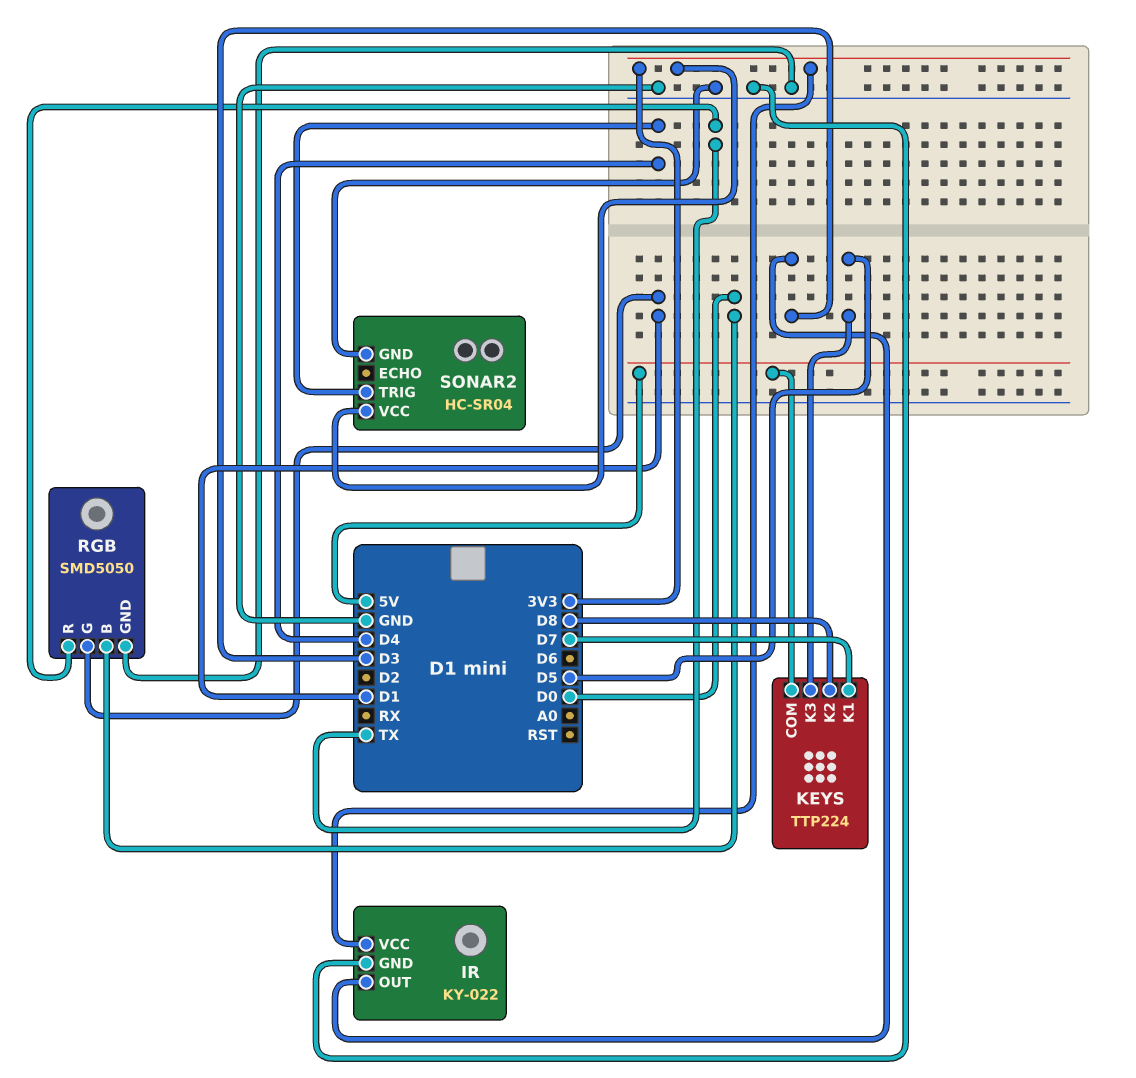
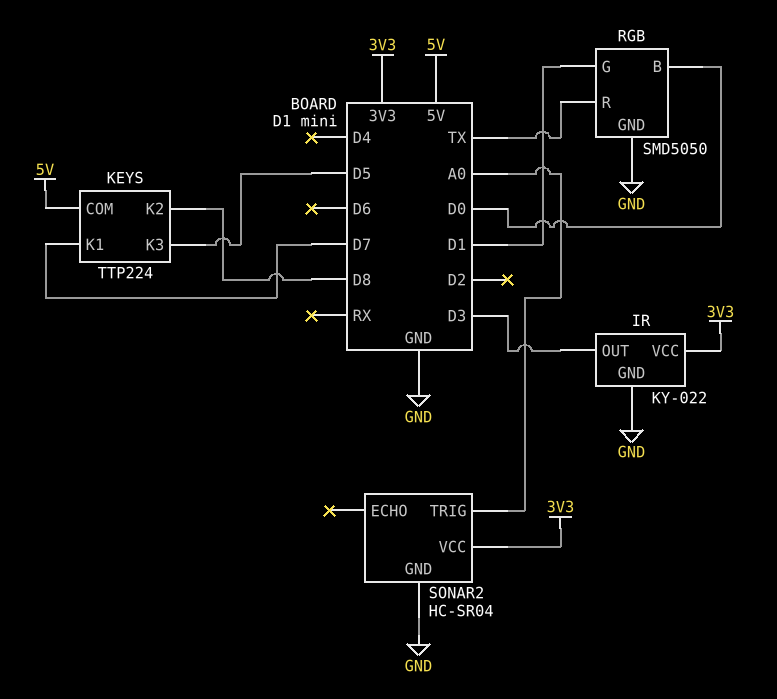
SONAR2 pin TRIG: D4 -> A0

